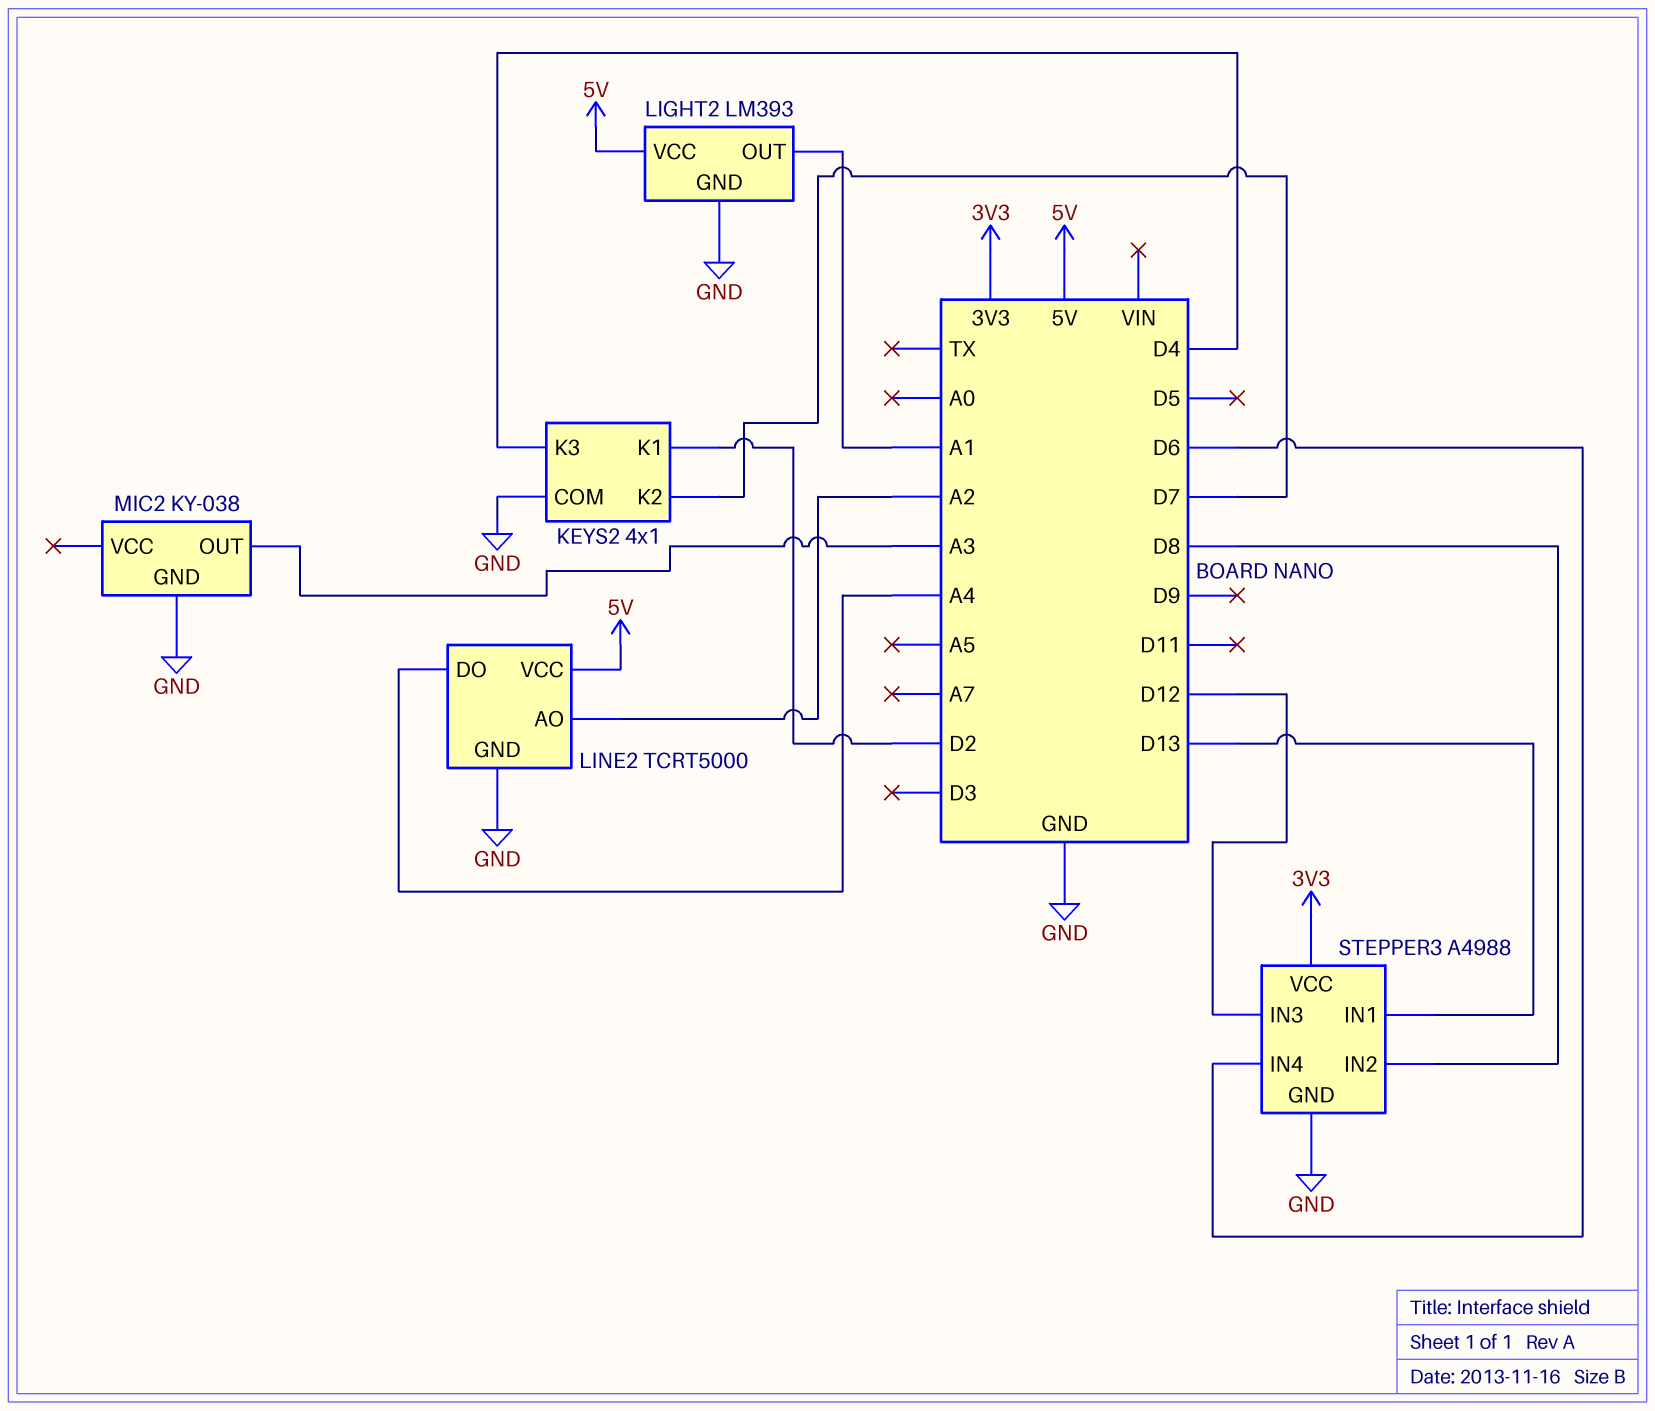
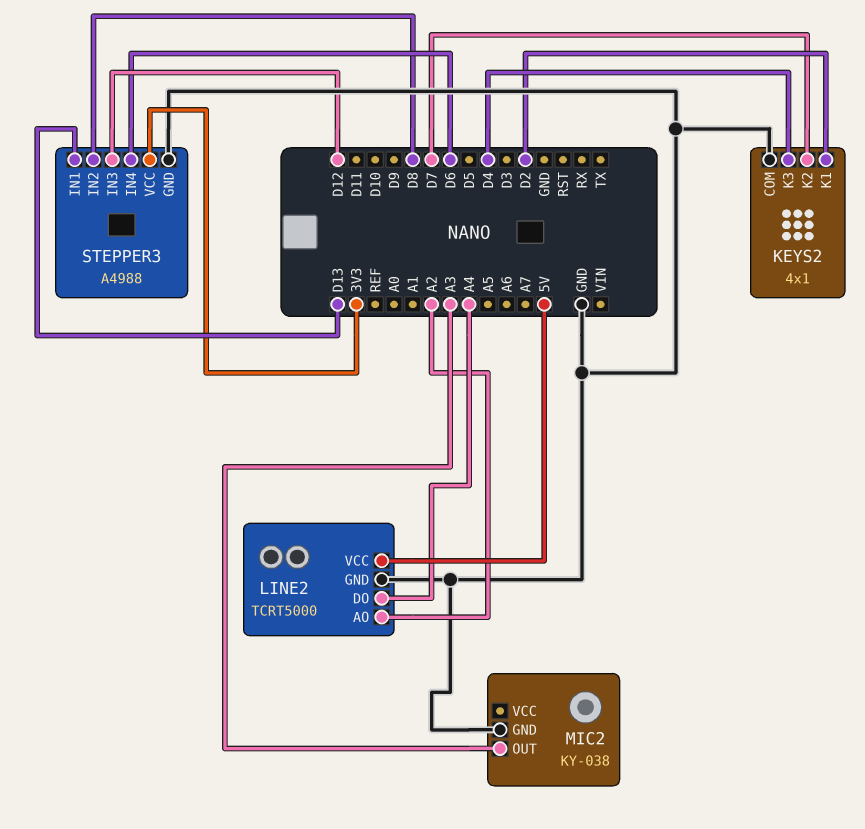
LIGHT2: LM393 -> none
LIGHT2 pin GND: GND -> none
LIGHT2 pin OUT: A1 -> none
LIGHT2 pin VCC: 5V -> none

